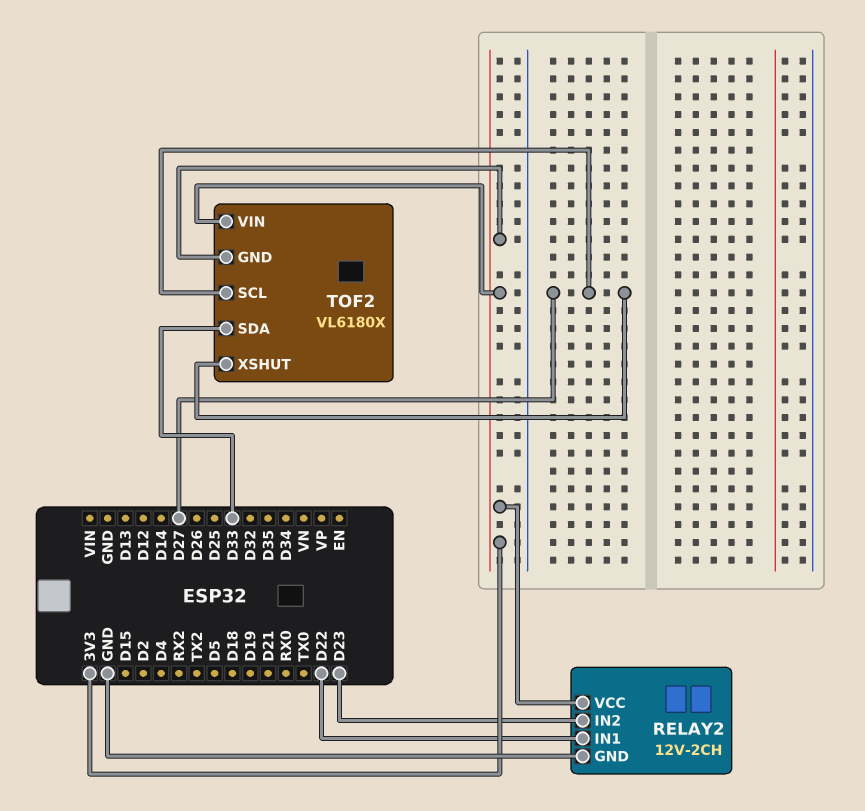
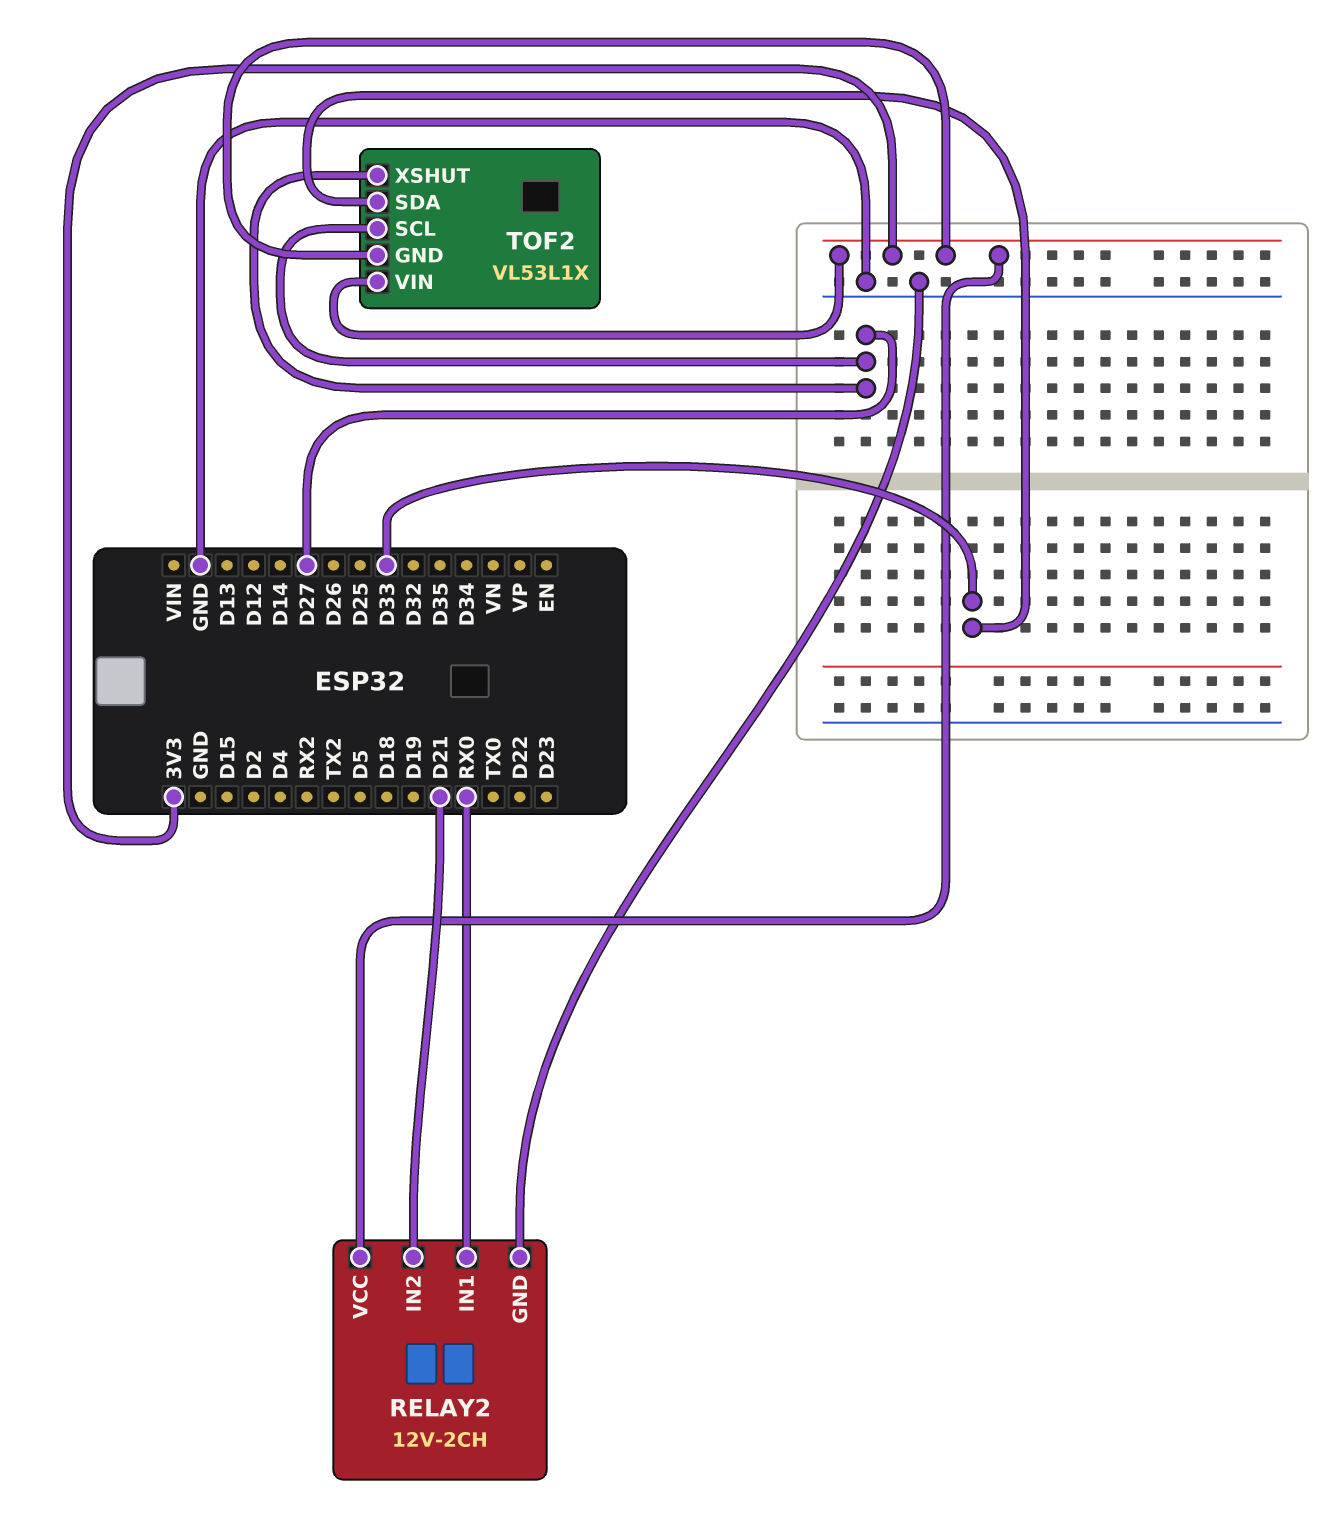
RELAY2 pin IN1: D22 -> RX0
RELAY2 pin IN2: D23 -> D21
TOF2: VL6180X -> VL53L1X

